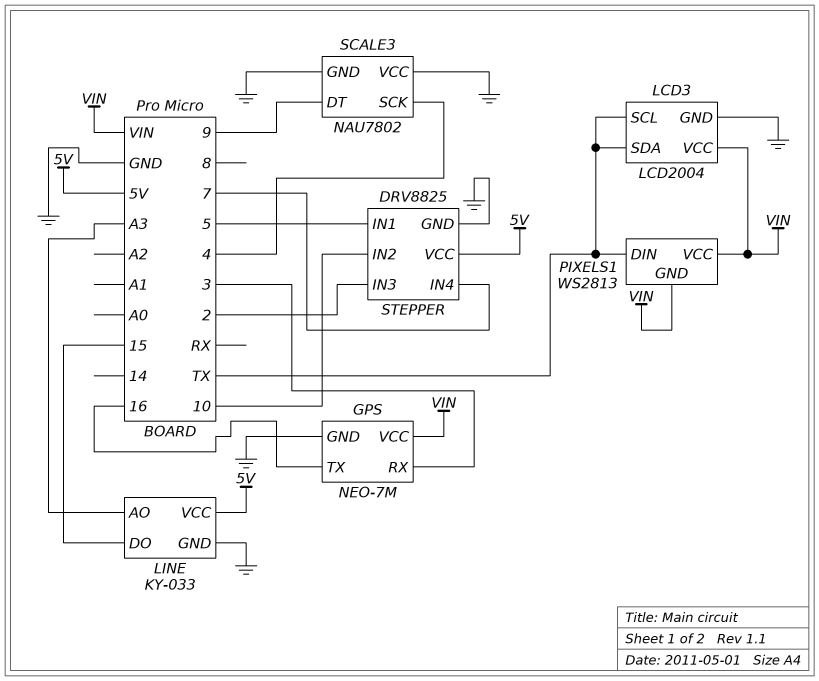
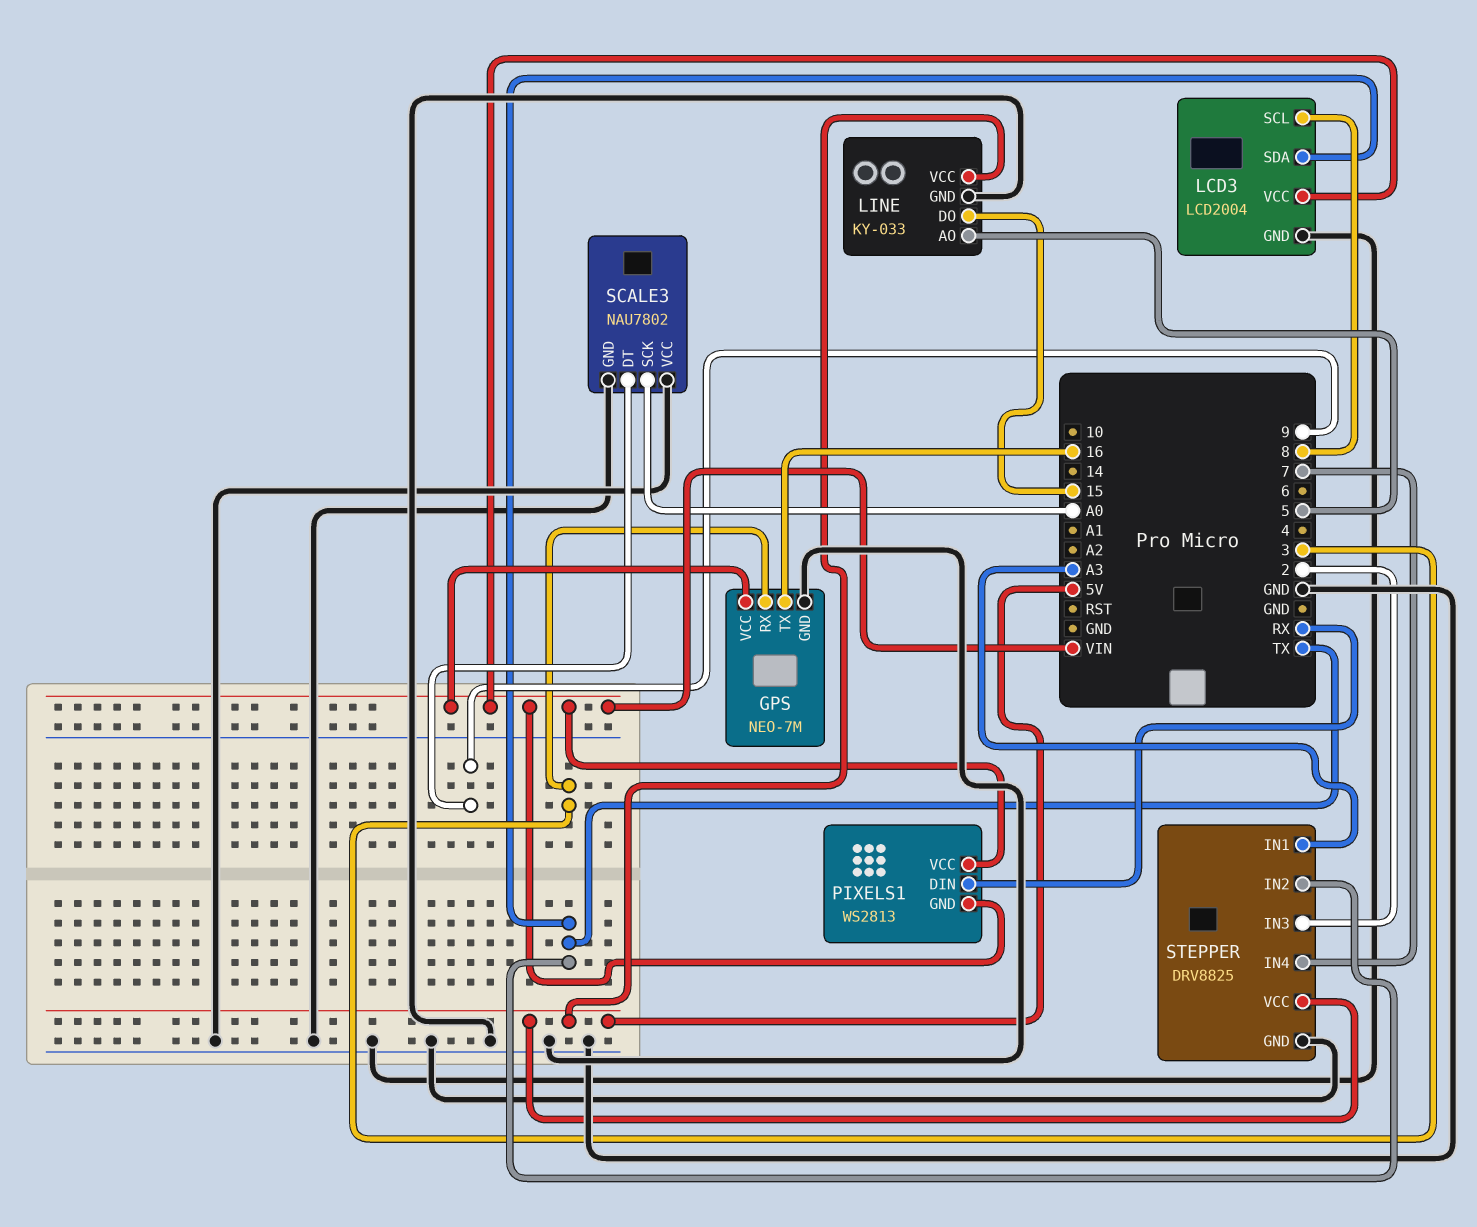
LCD3 pin SCL: TX -> 8
LINE pin AO: A3 -> 5
PIXELS1 pin DIN: TX -> RX
SCALE3 pin SCK: 4 -> A0
STEPPER pin IN1: 5 -> A3
STEPPER pin IN2: 10 -> TX

